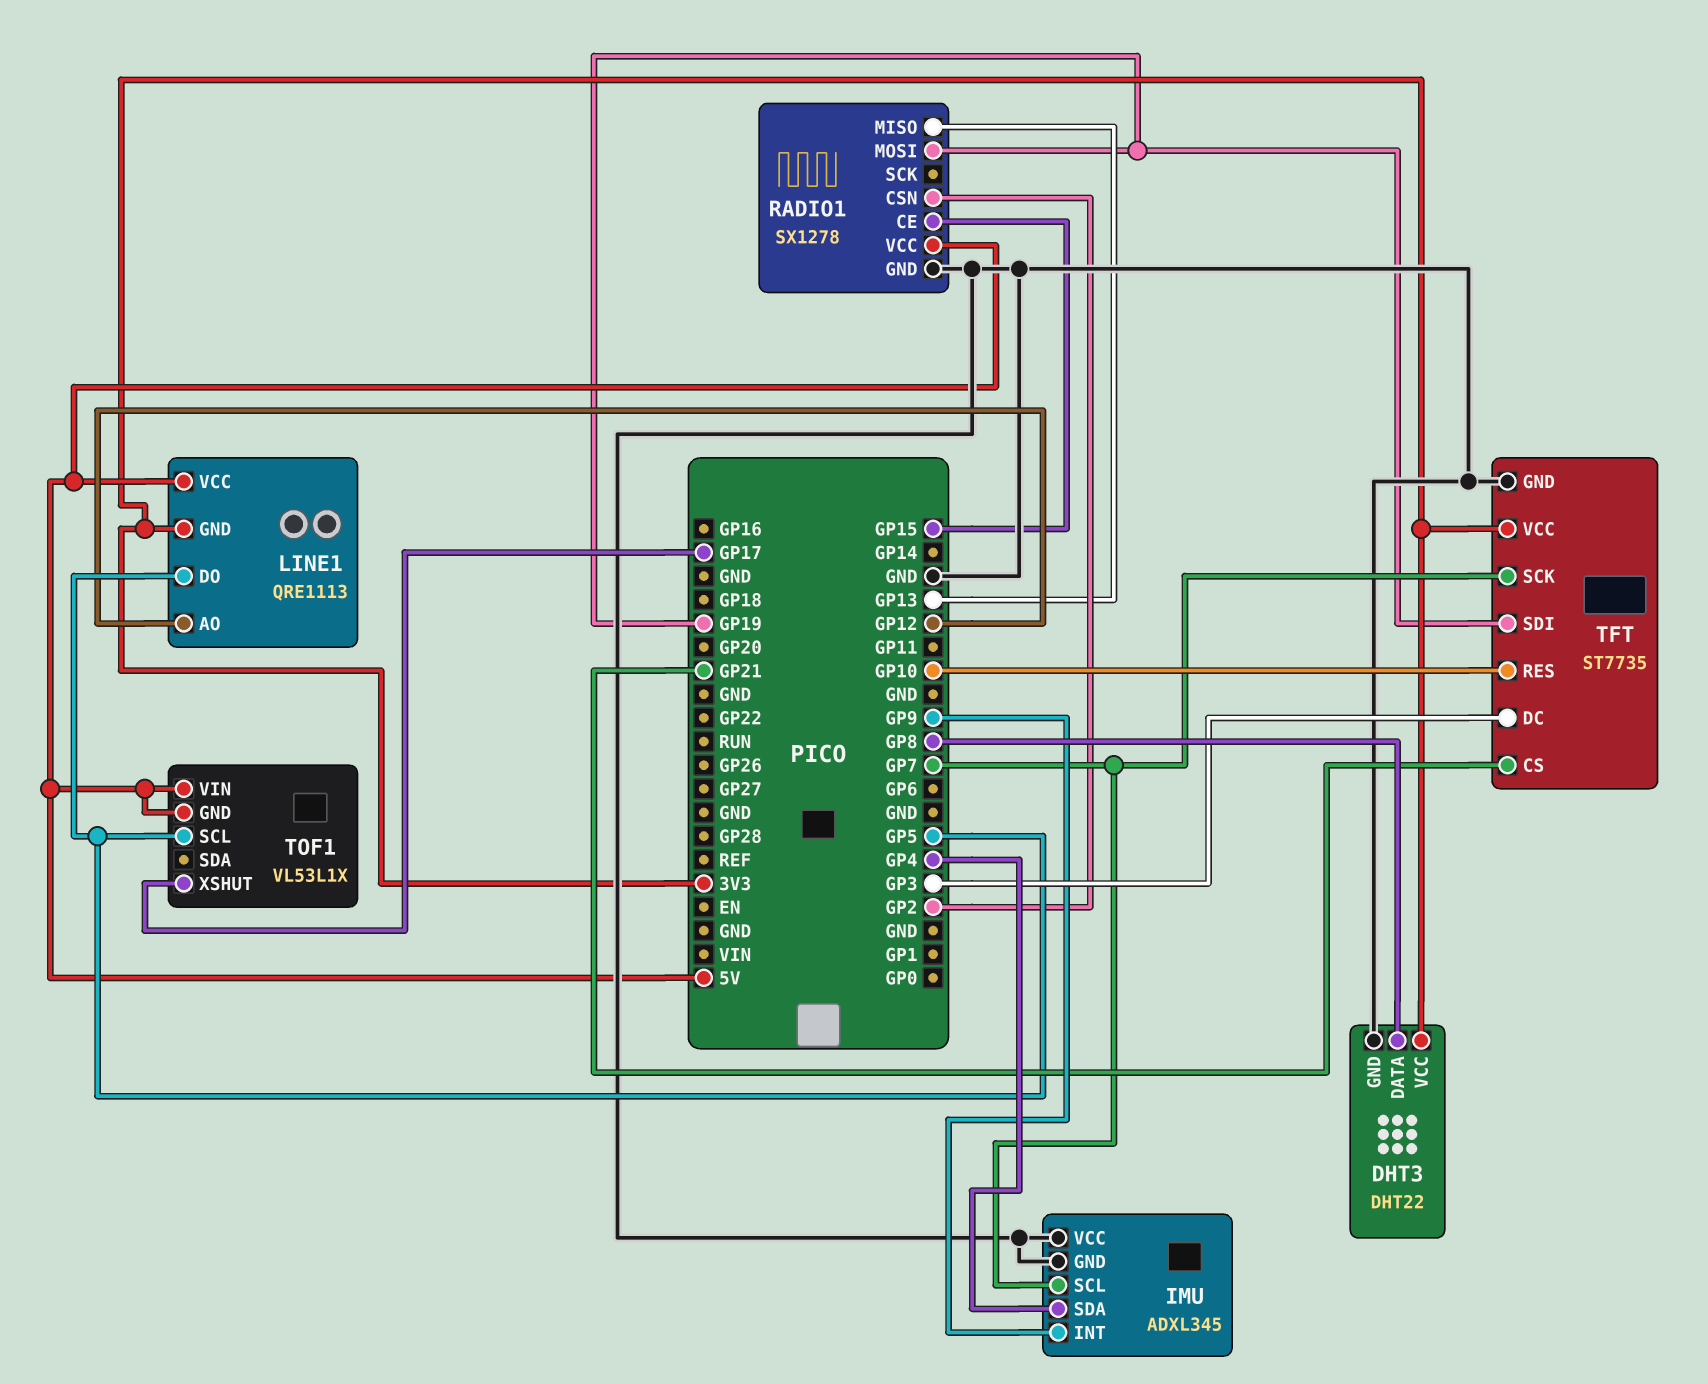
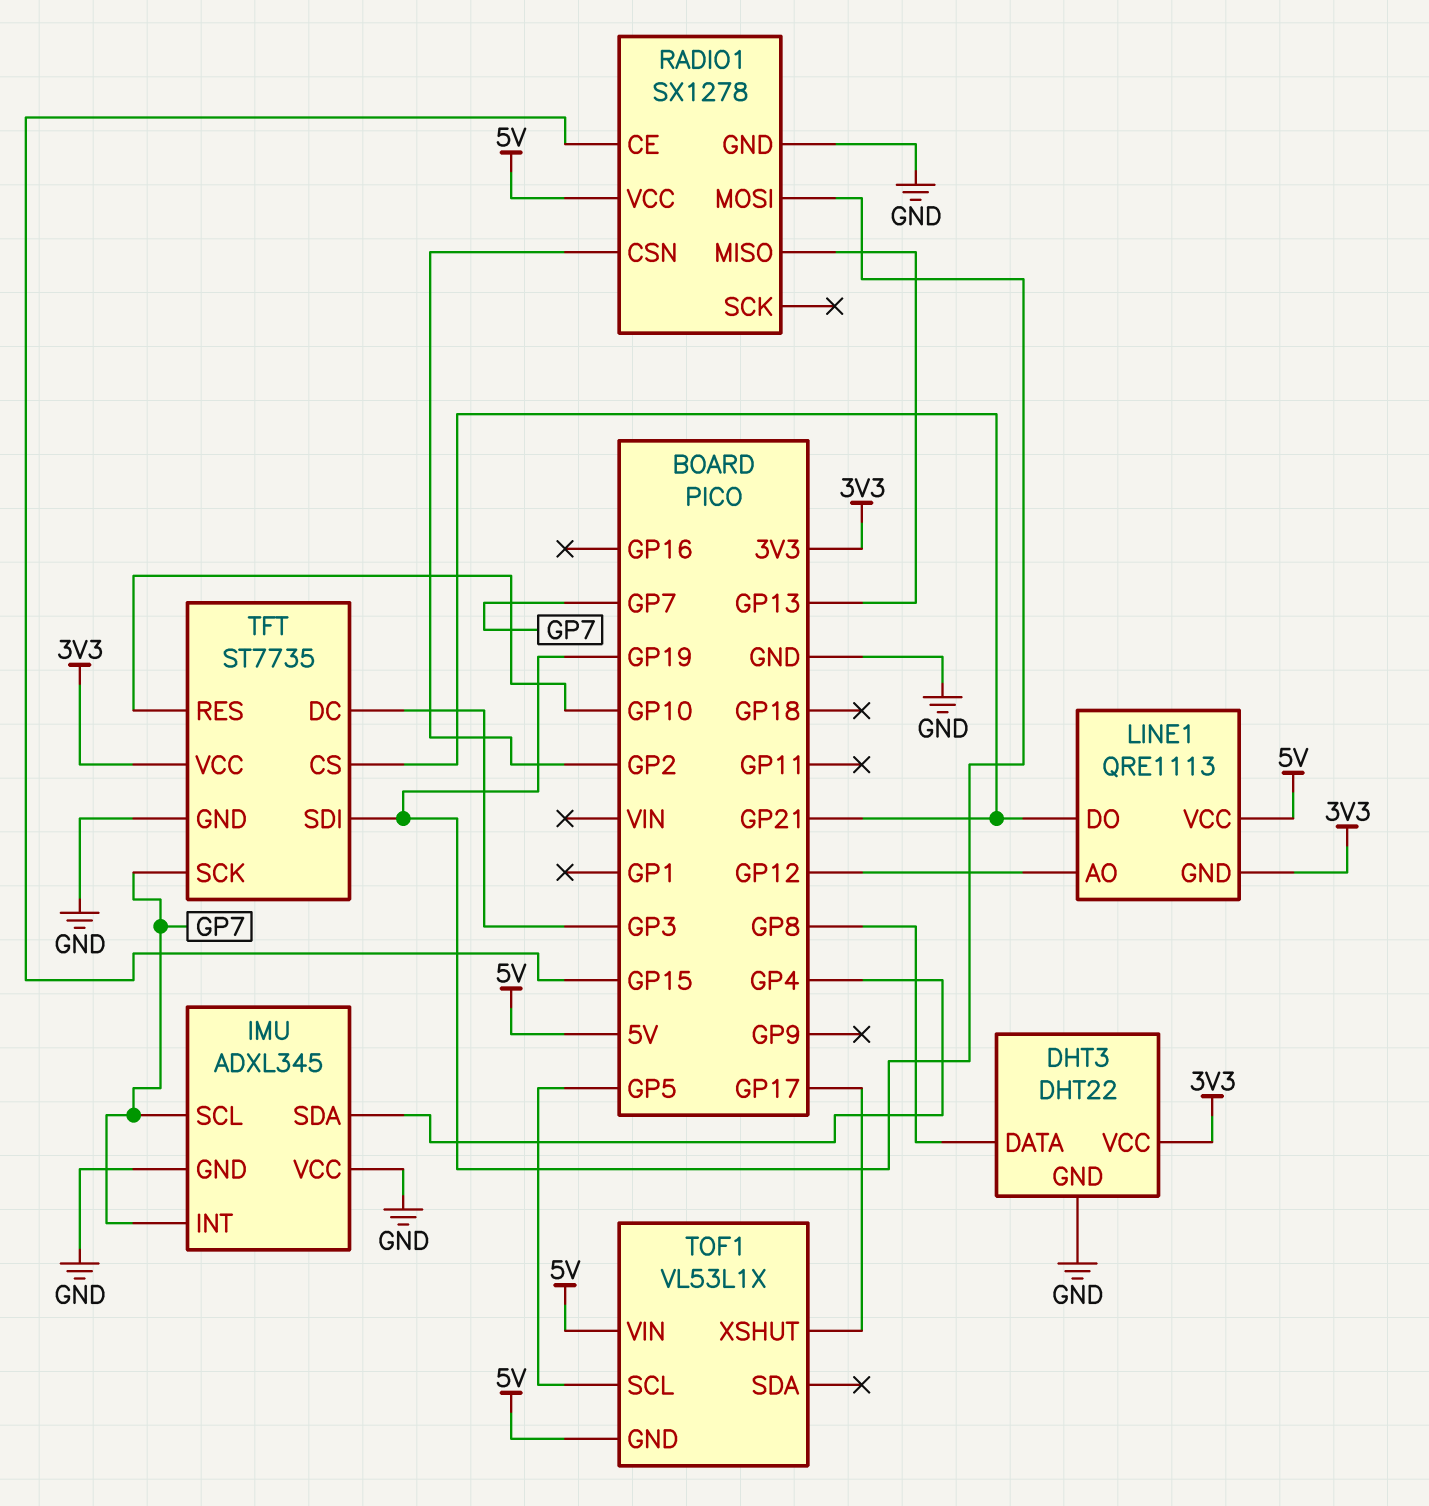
IMU pin INT: GP9 -> GP7
LINE1 pin DO: GP5 -> GP21

